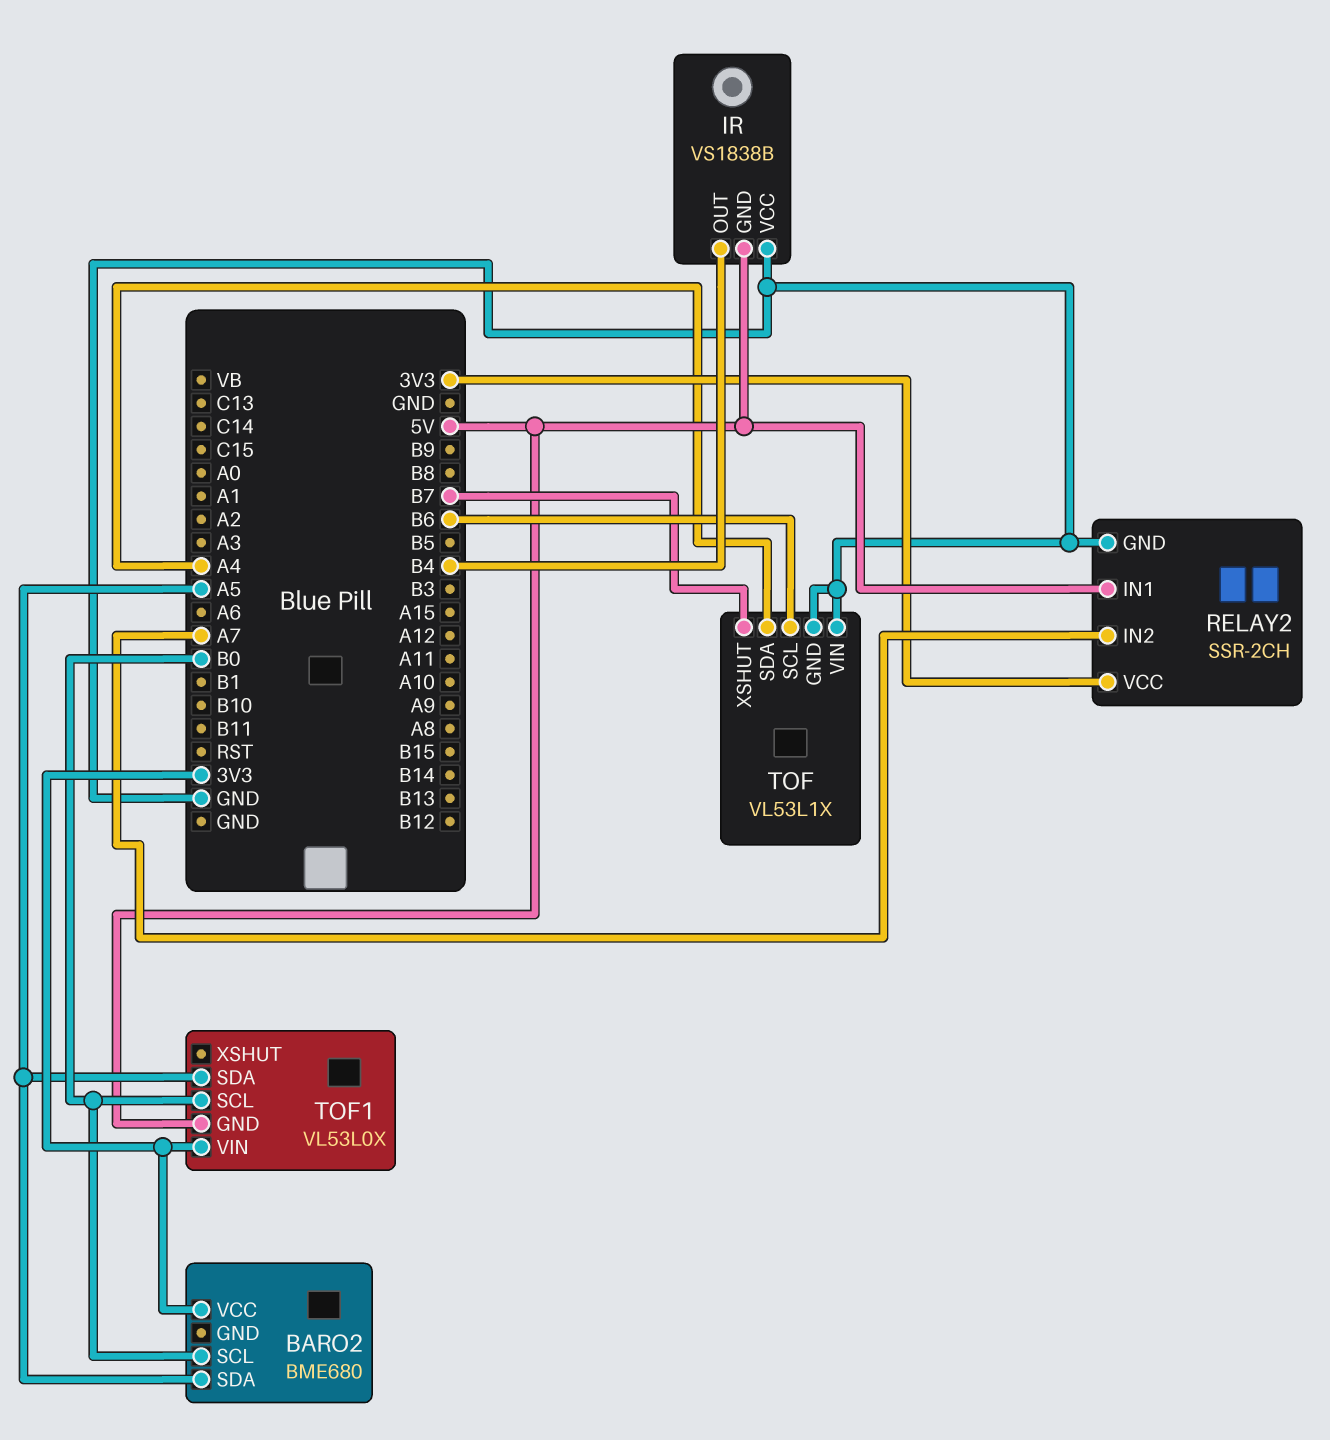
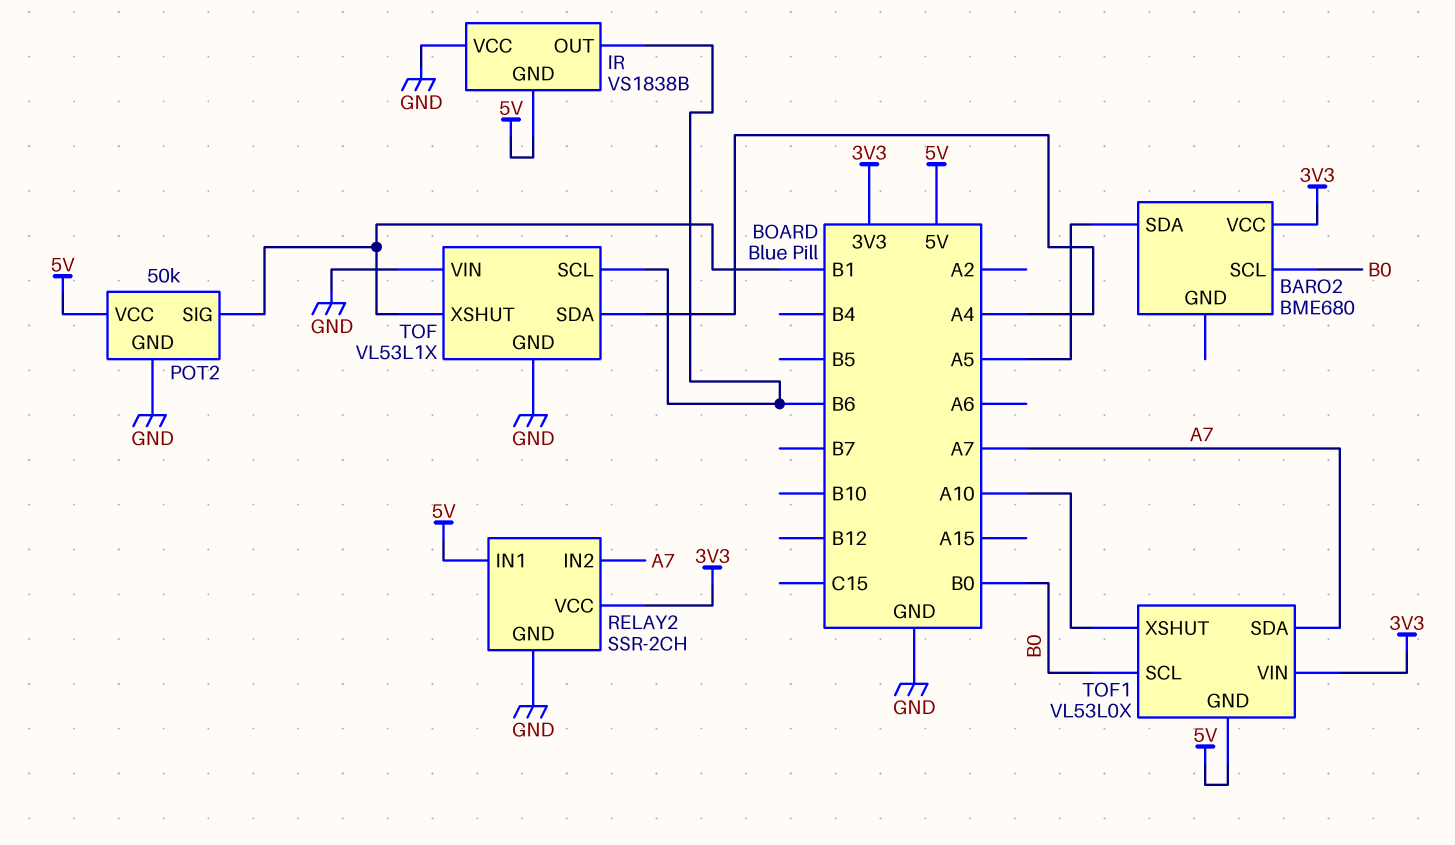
IR pin OUT: B4 -> B6
POT2: none -> 50k
POT2 pin GND: none -> GND
POT2 pin SIG: none -> B1
POT2 pin VCC: none -> 5V
TOF pin XSHUT: B7 -> B1
TOF1 pin SDA: A5 -> A7
TOF1 pin XSHUT: none -> A10

